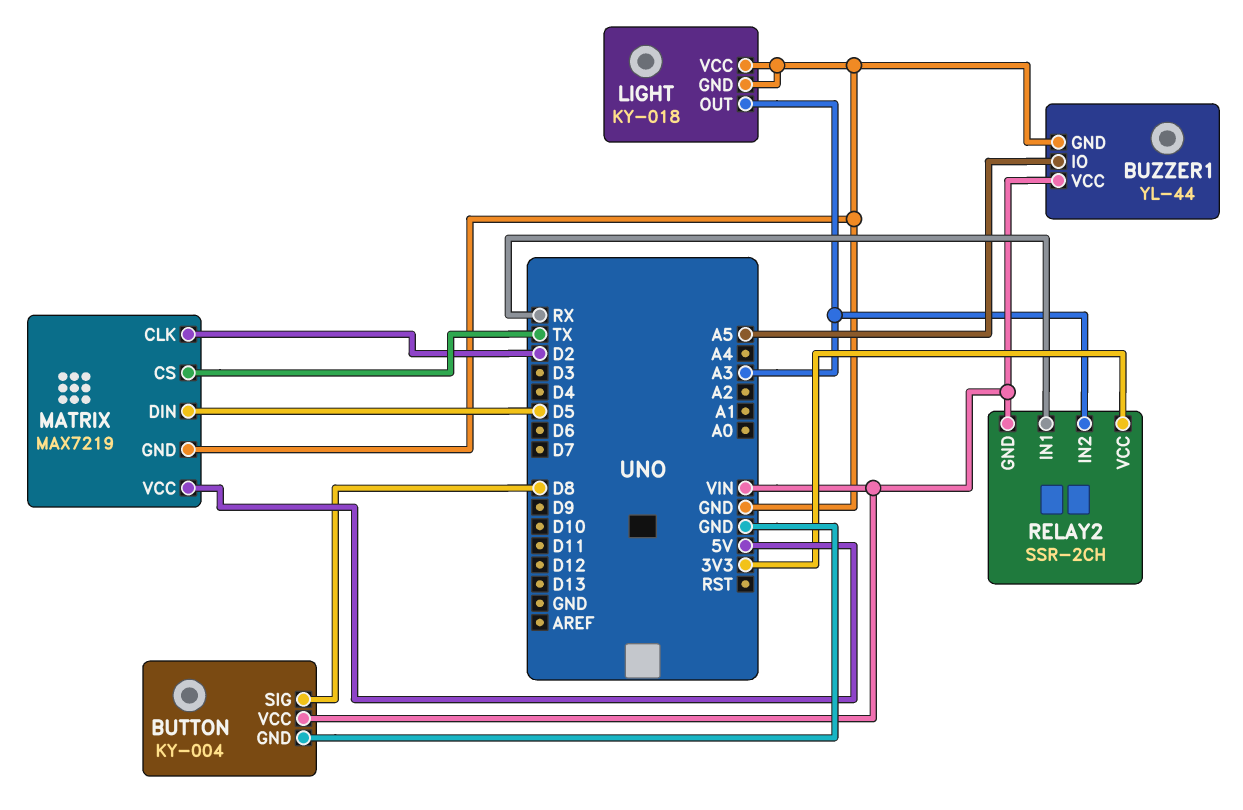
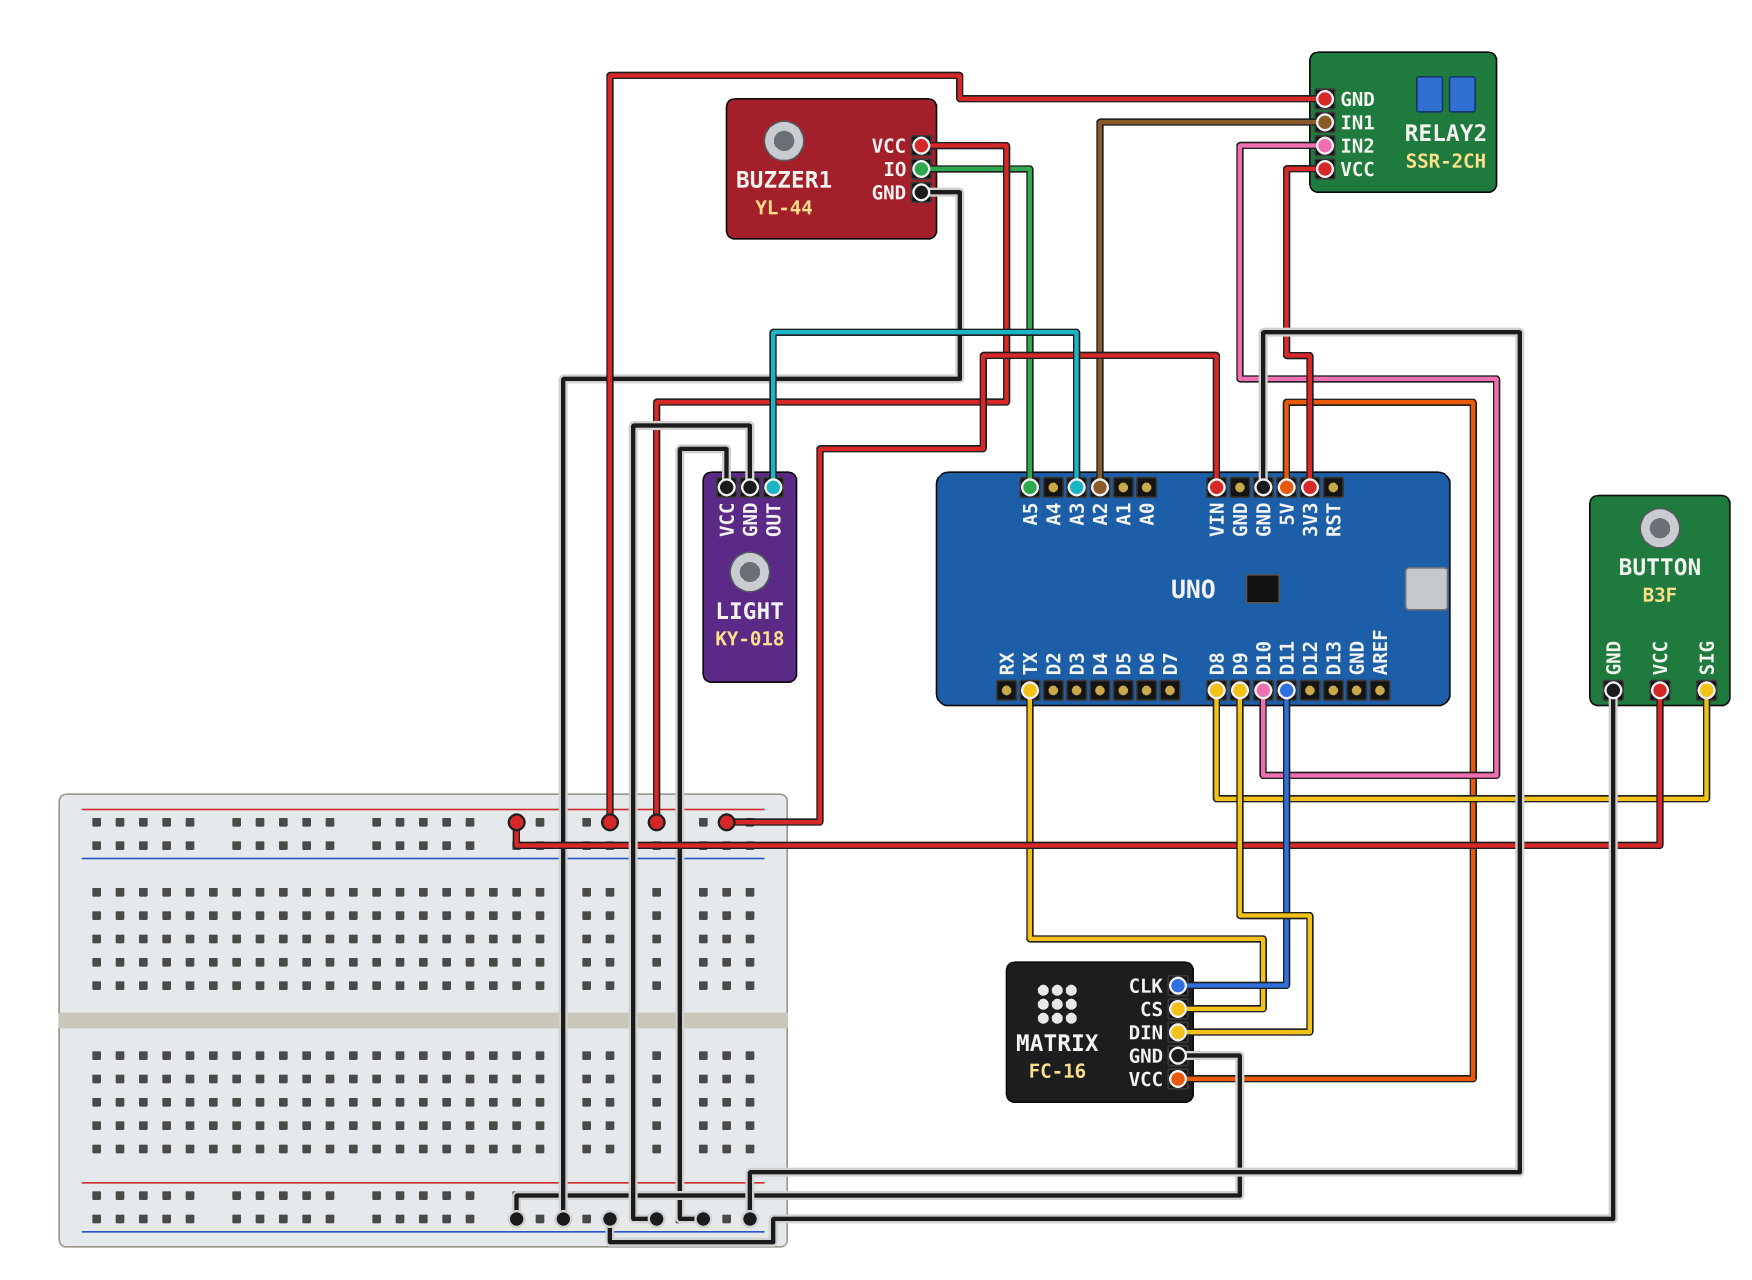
BUTTON: KY-004 -> B3F
MATRIX: MAX7219 -> FC-16
MATRIX pin CLK: D2 -> D11
MATRIX pin DIN: D5 -> D9
RELAY2 pin IN1: RX -> A2
RELAY2 pin IN2: A3 -> D10

